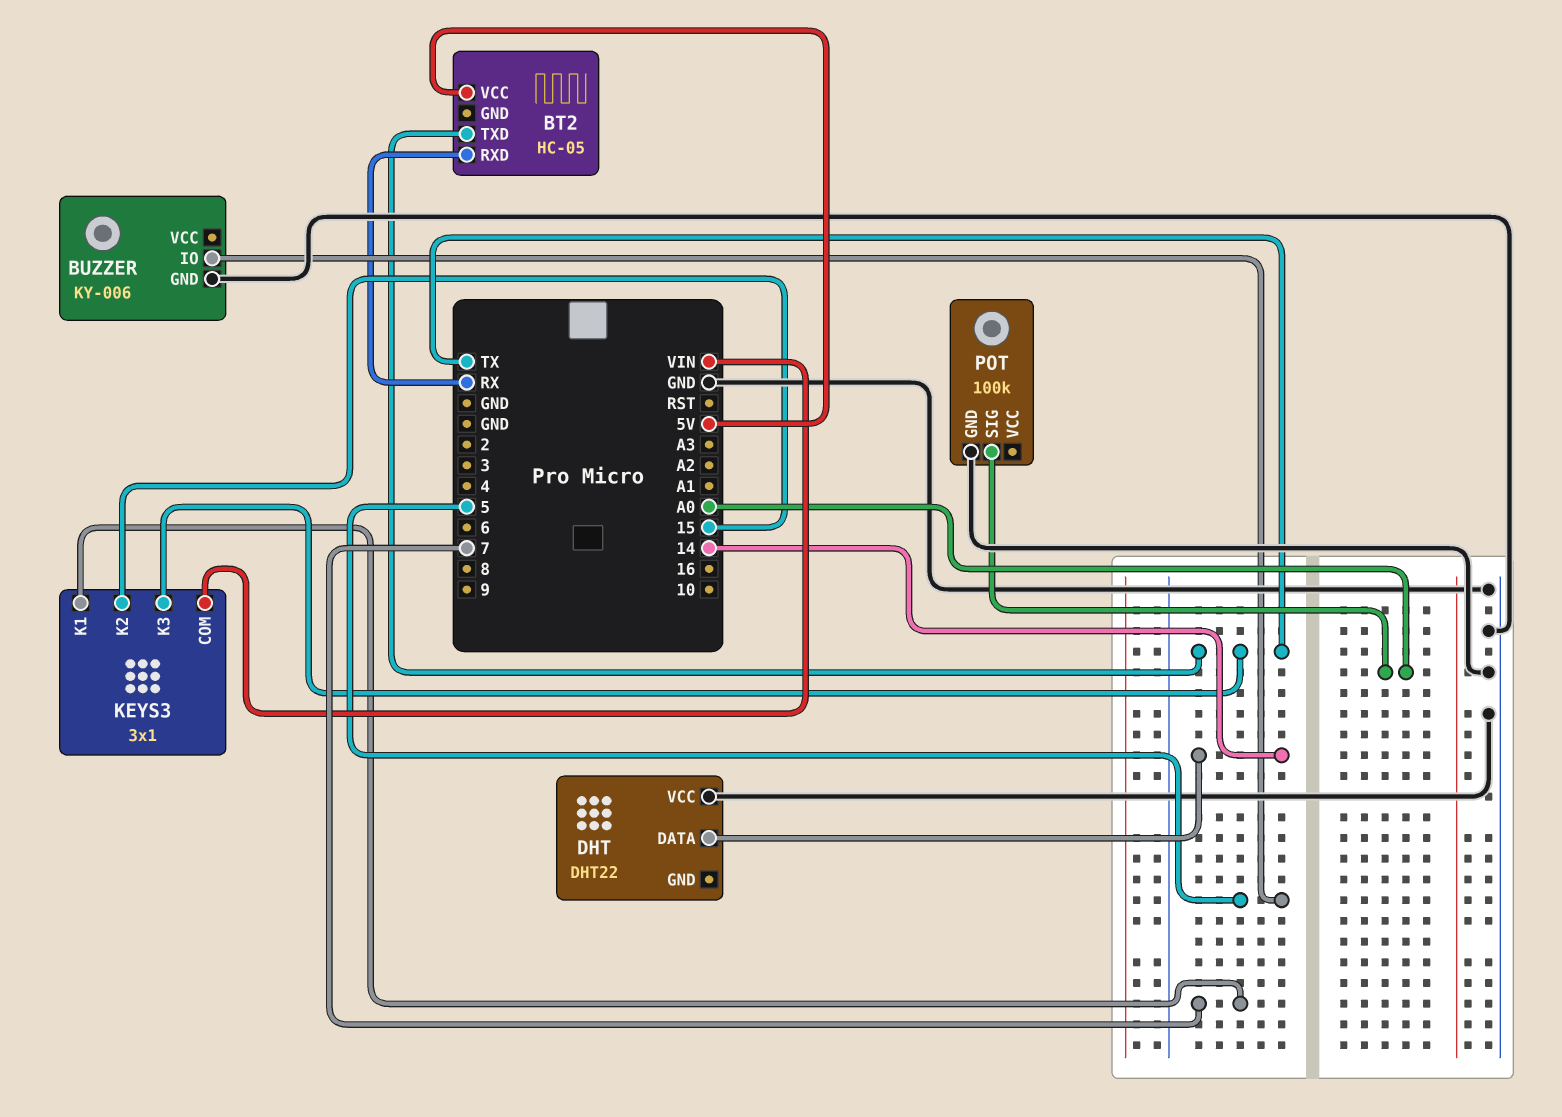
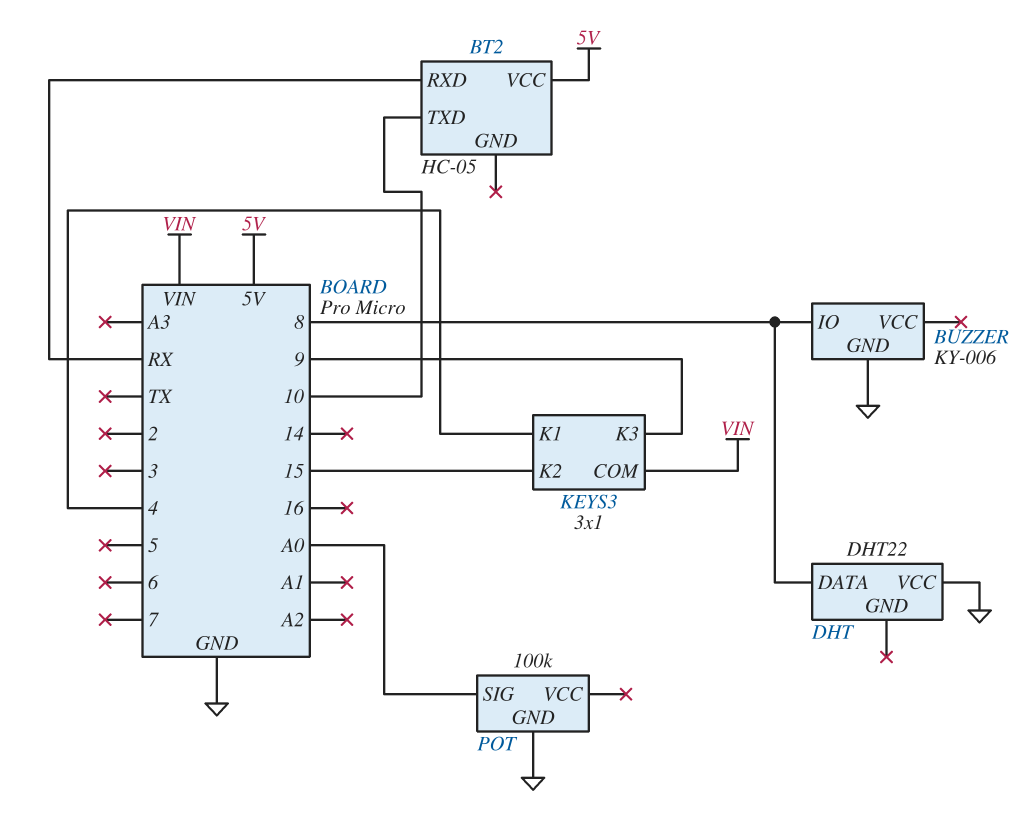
BT2 pin TXD: TX -> 10
BUZZER pin IO: 5 -> 8
DHT pin DATA: 14 -> 8
KEYS3 pin K1: 7 -> 4
KEYS3 pin K3: TX -> 9

